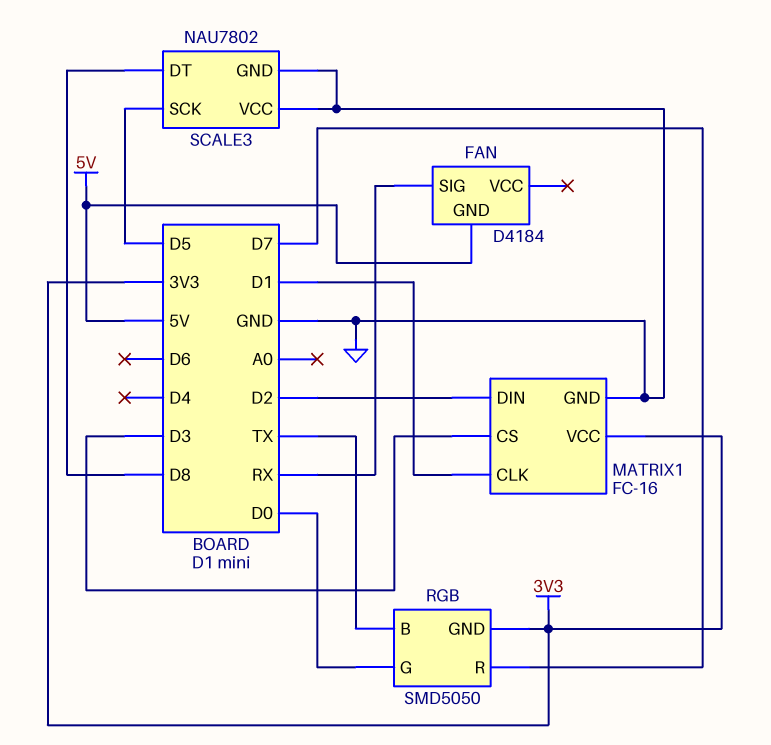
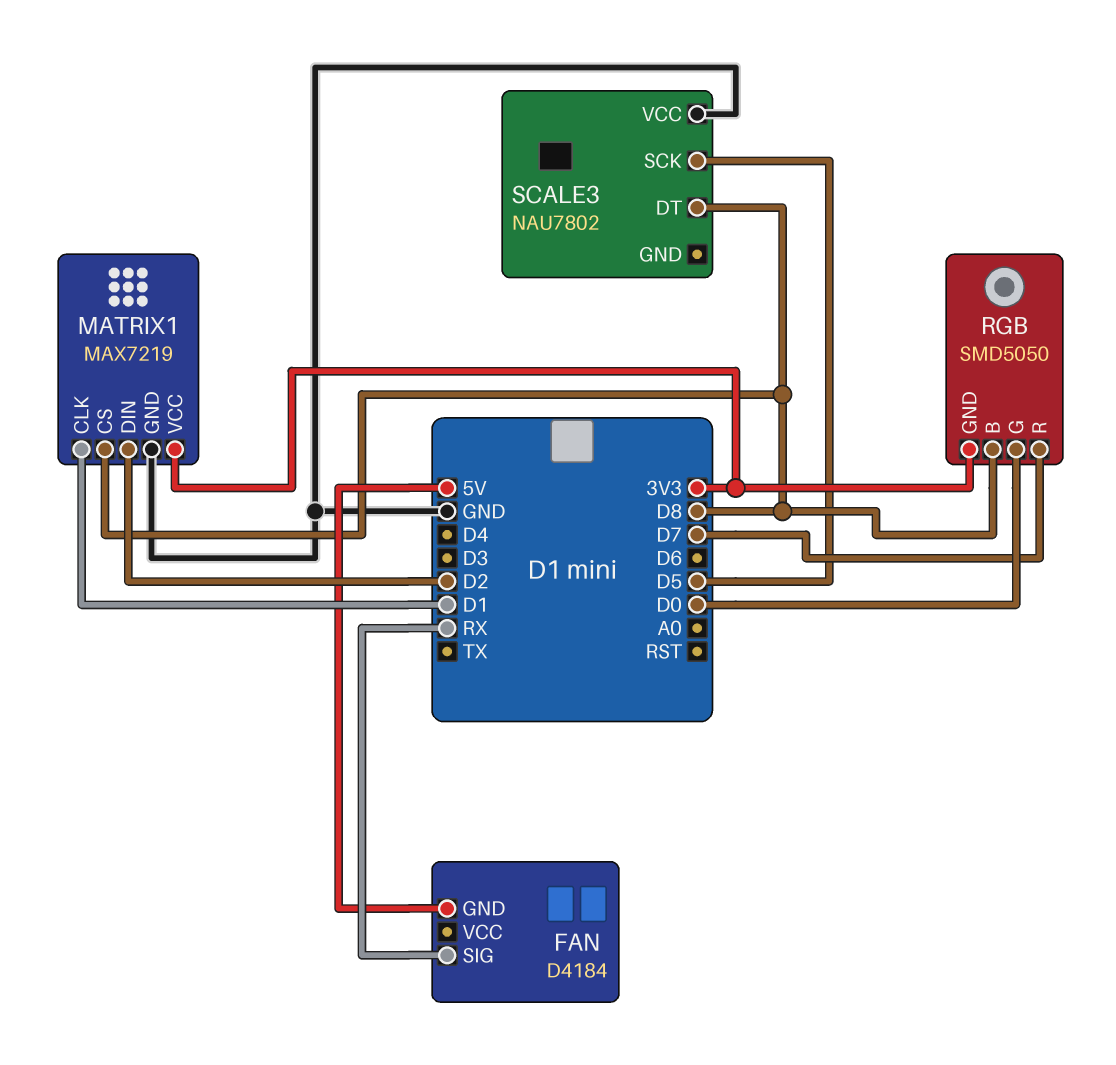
MATRIX1: FC-16 -> MAX7219
MATRIX1 pin CS: D3 -> D8
RGB pin B: TX -> D8
SCALE3 pin GND: GND -> none

